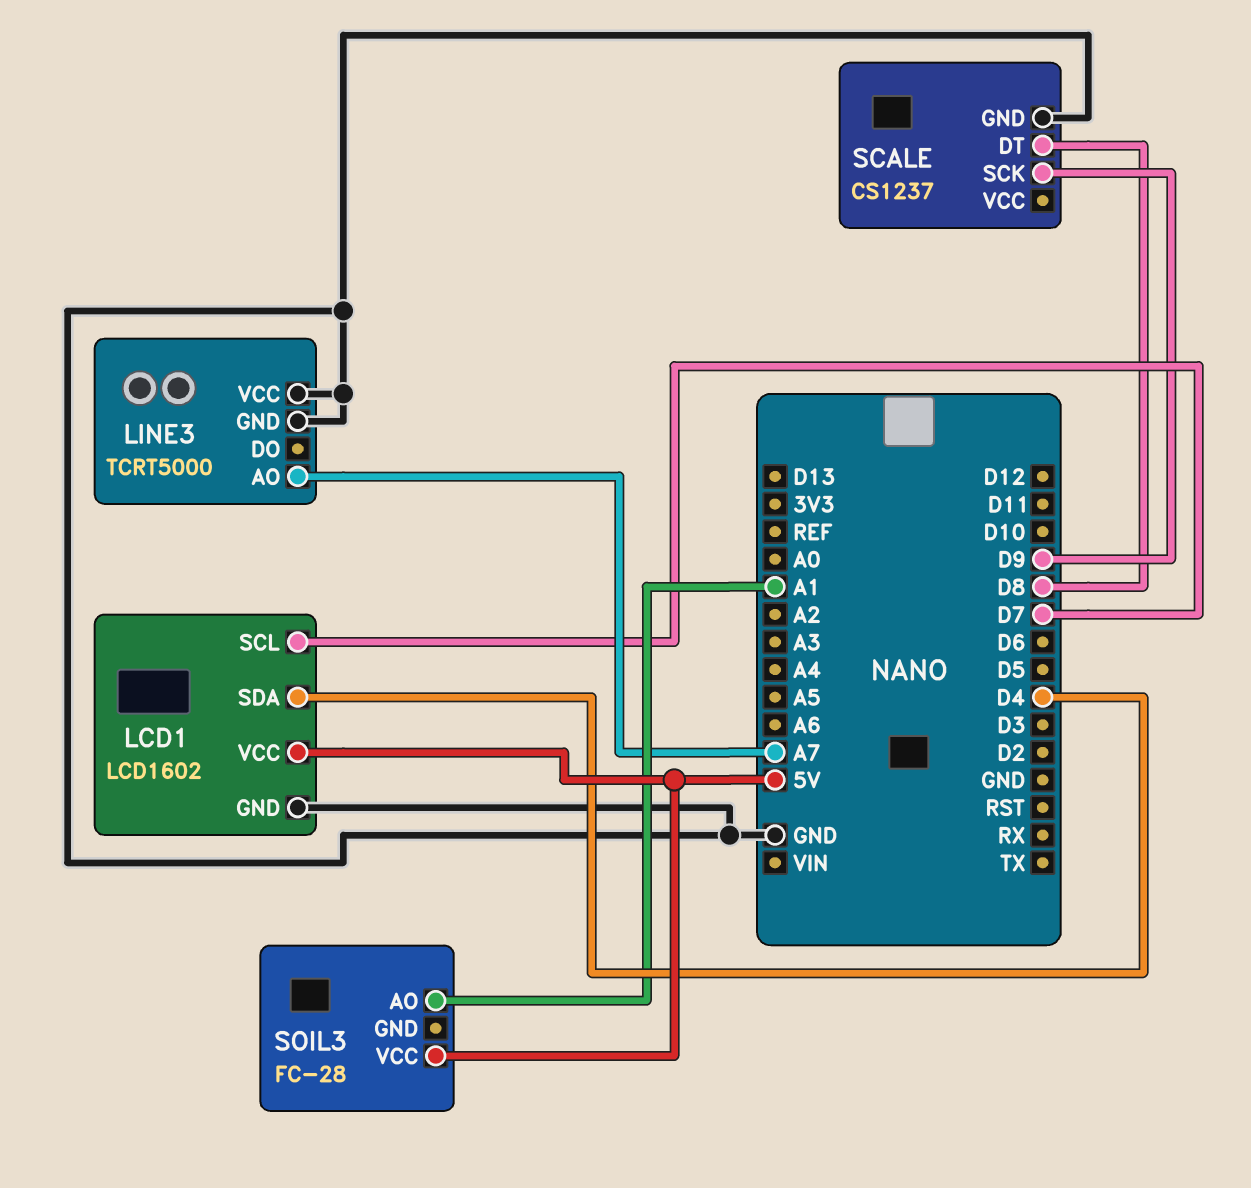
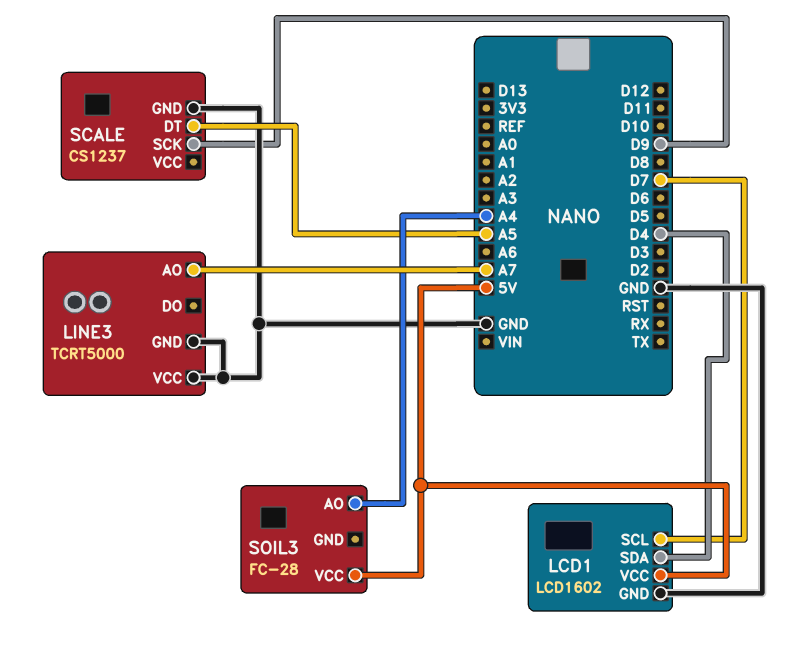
SCALE pin DT: D8 -> A5
SOIL3 pin AO: A1 -> A4

